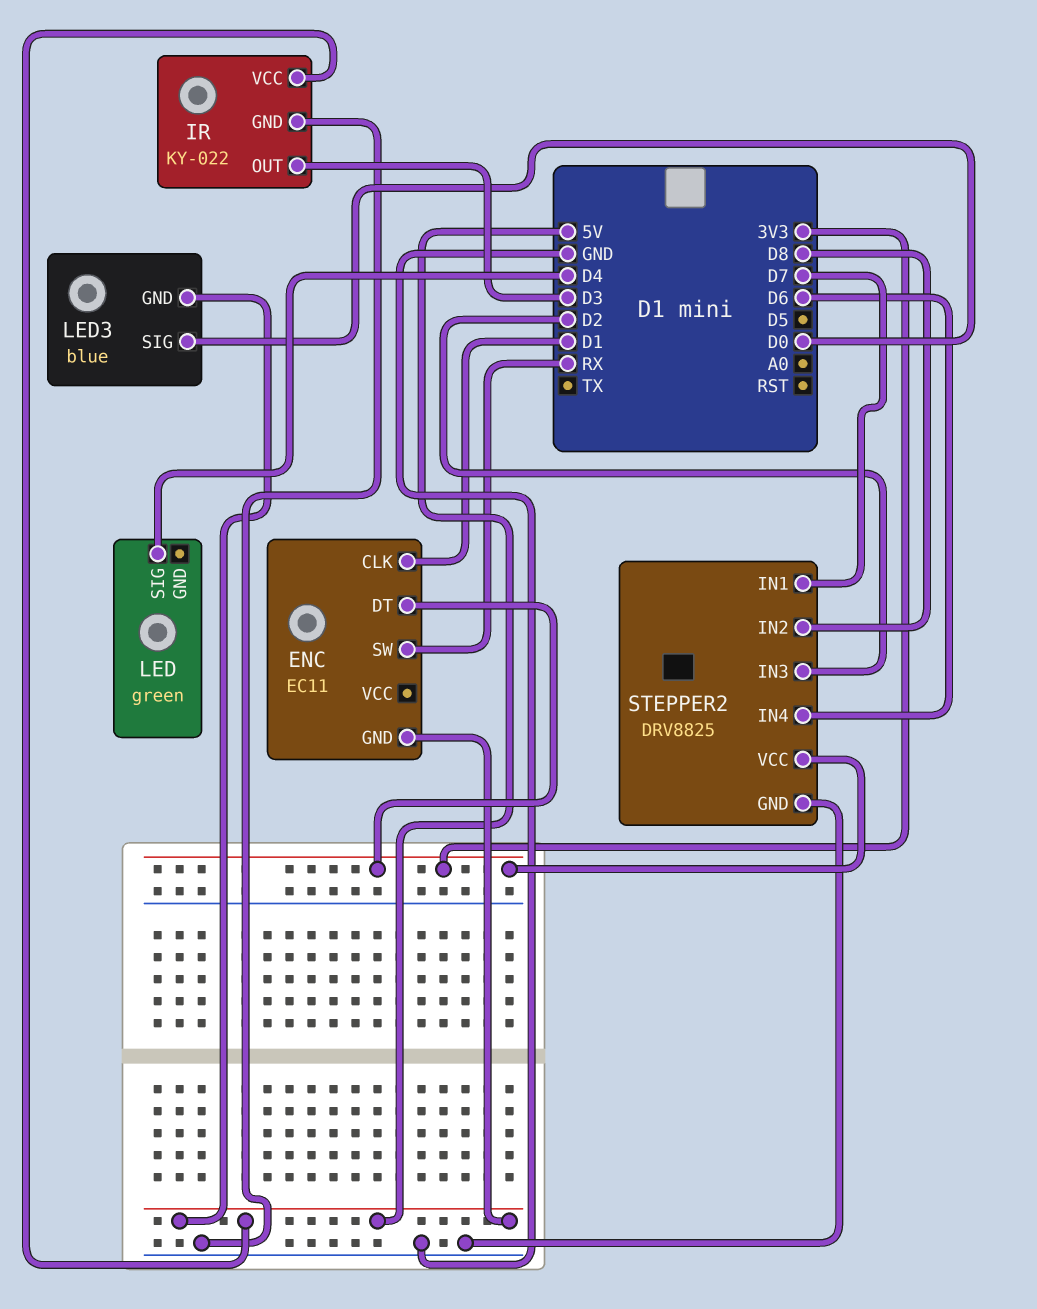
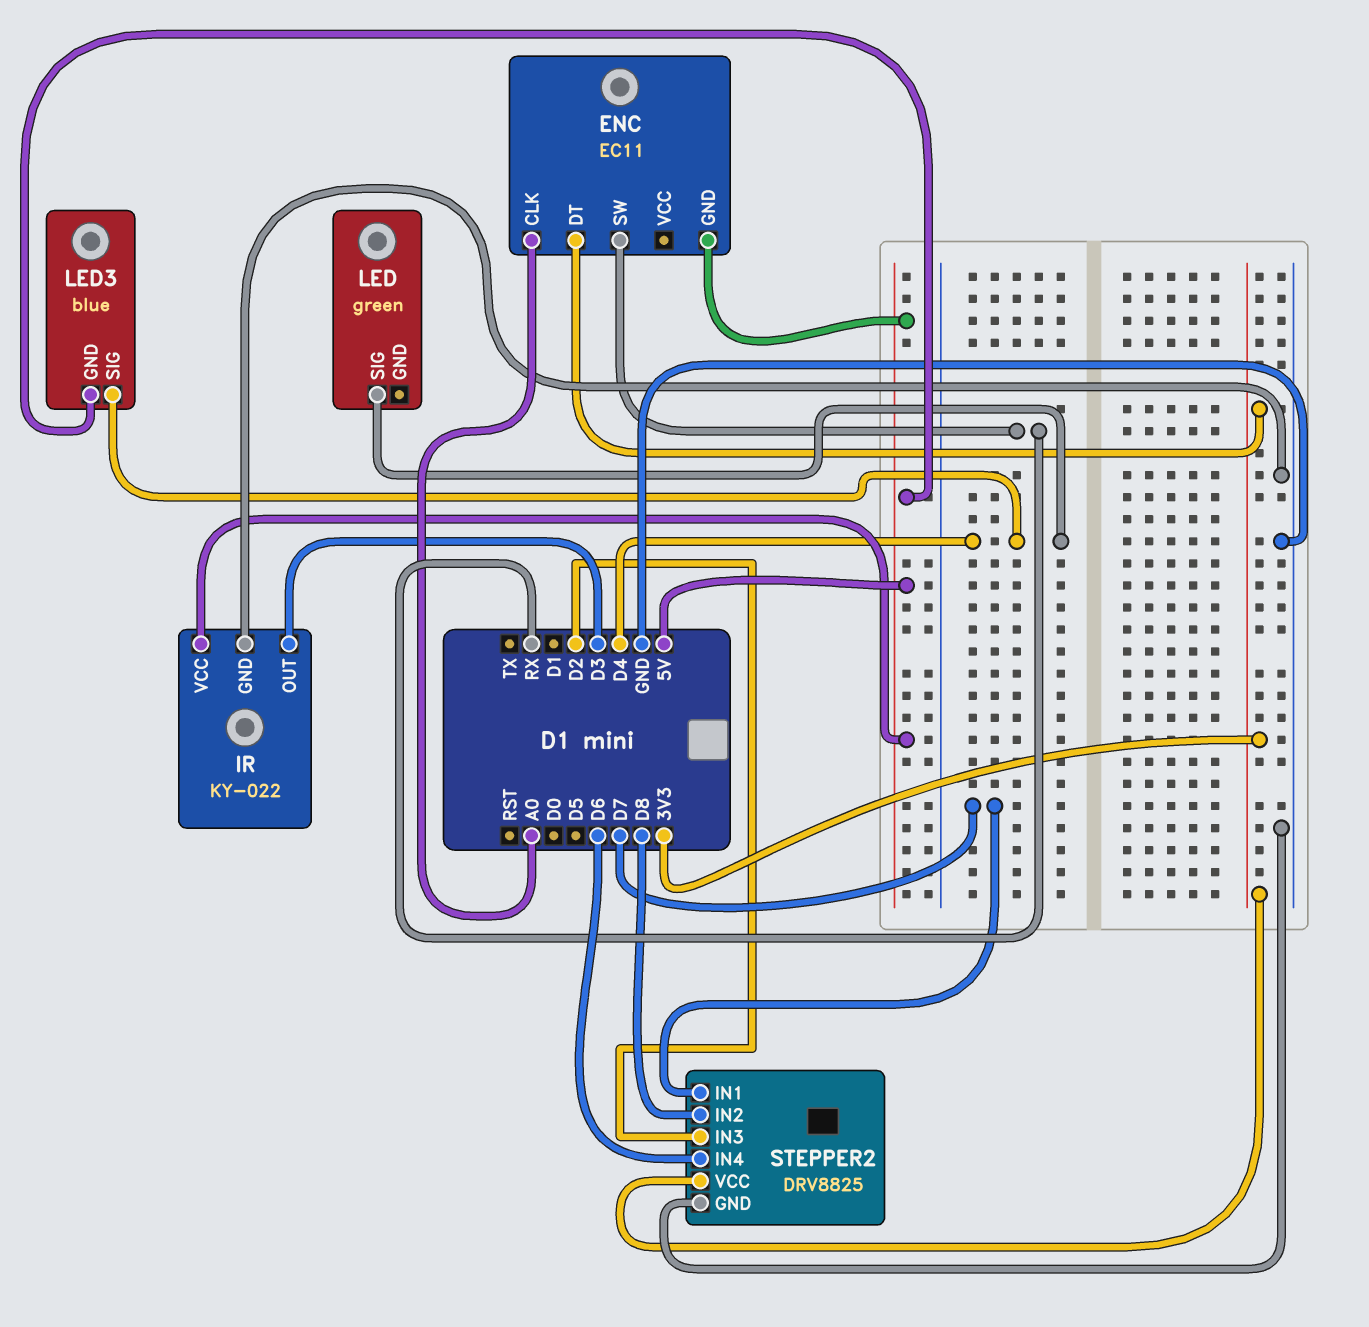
ENC pin CLK: D1 -> A0
LED3 pin SIG: D0 -> D4

